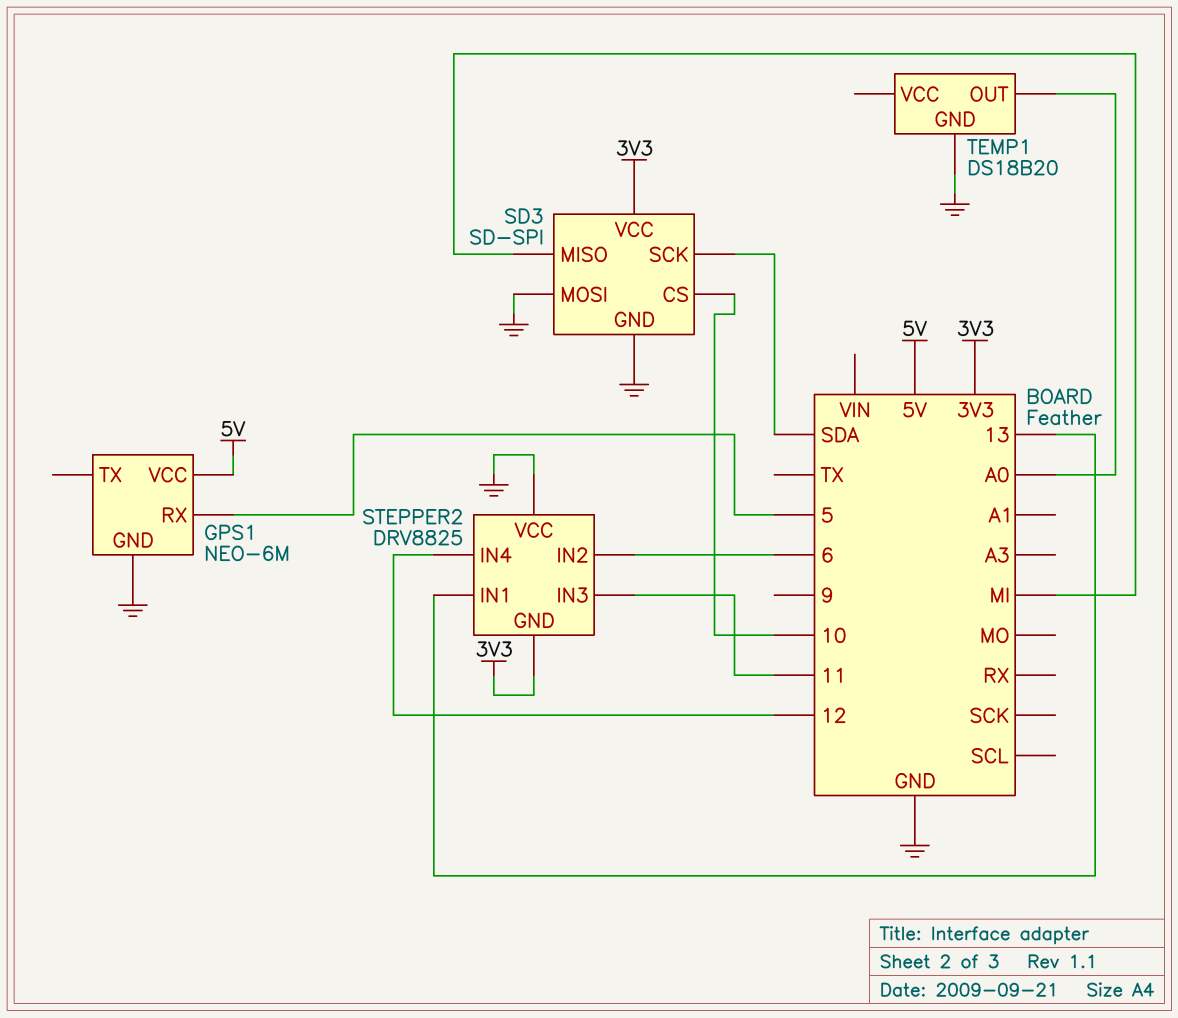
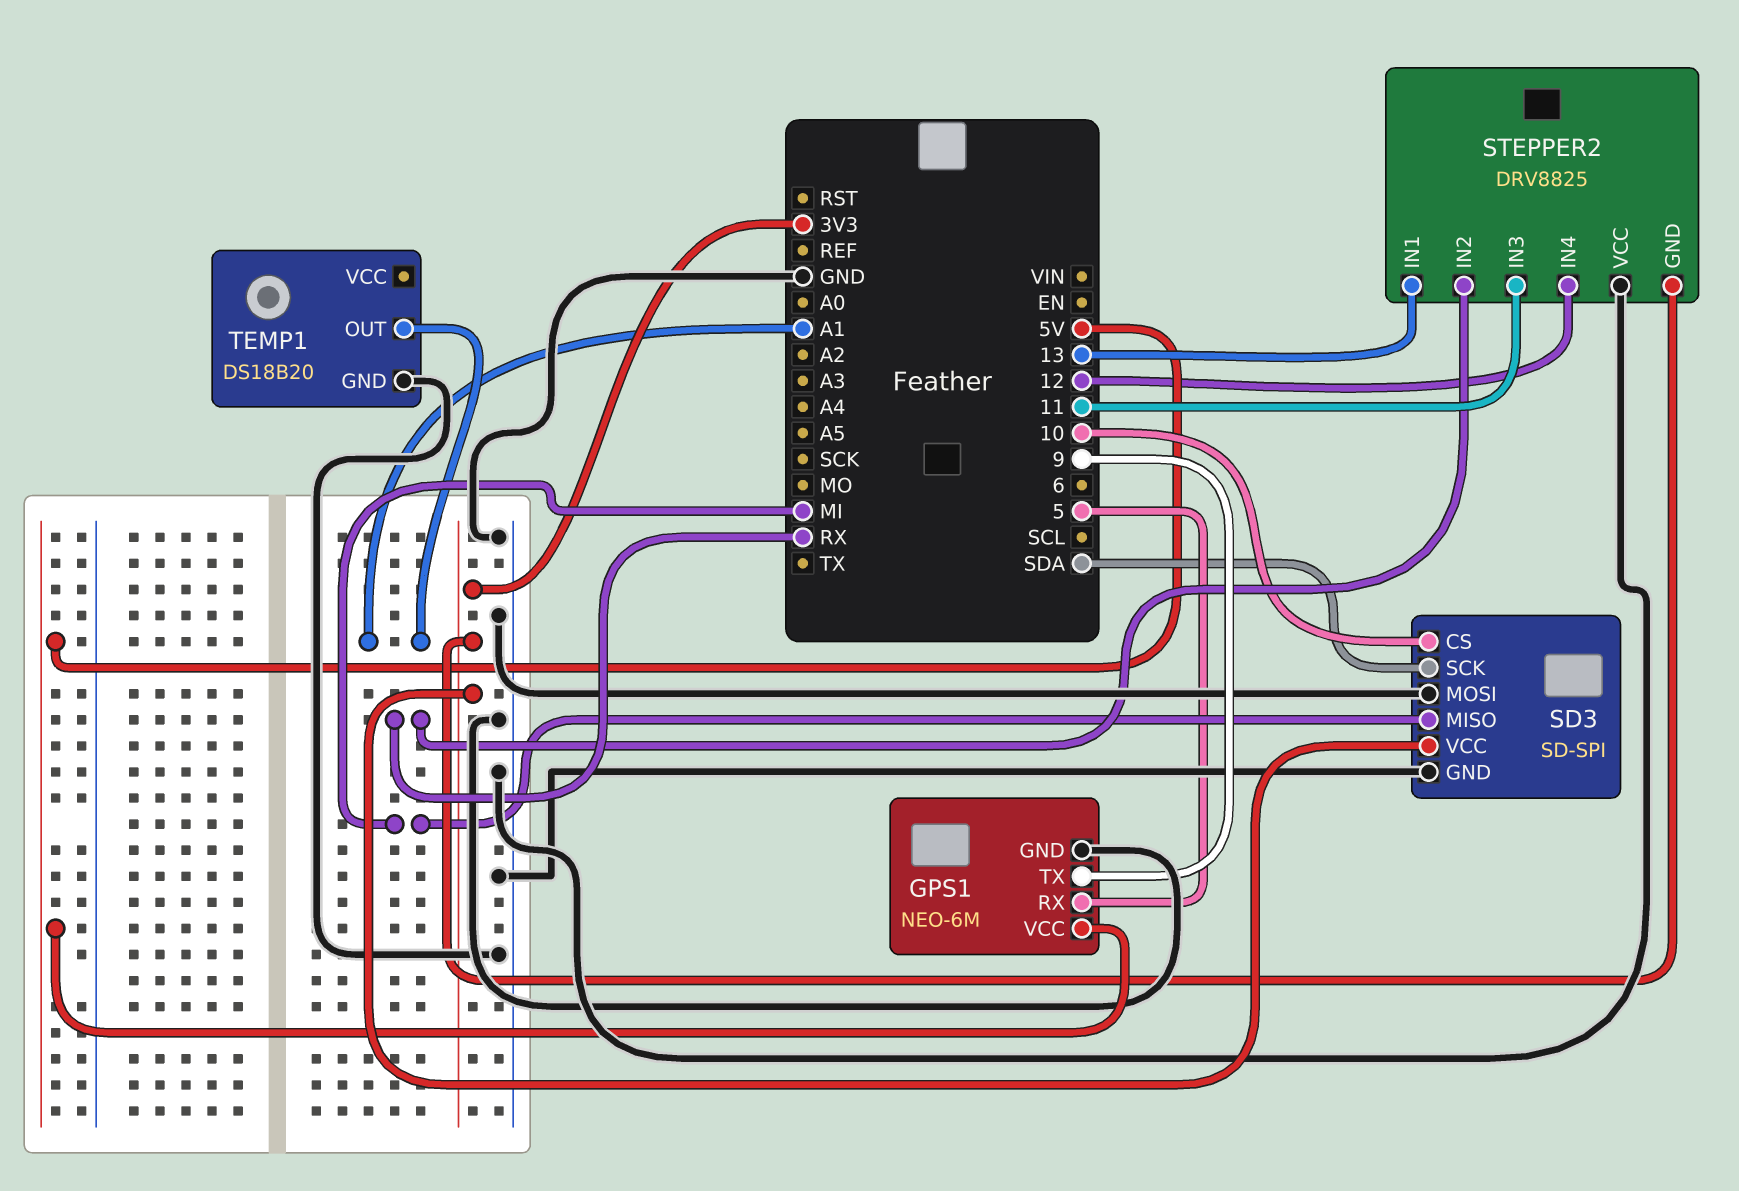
GPS1 pin TX: none -> 9
STEPPER2 pin IN2: 6 -> RX
TEMP1 pin OUT: A0 -> A1

